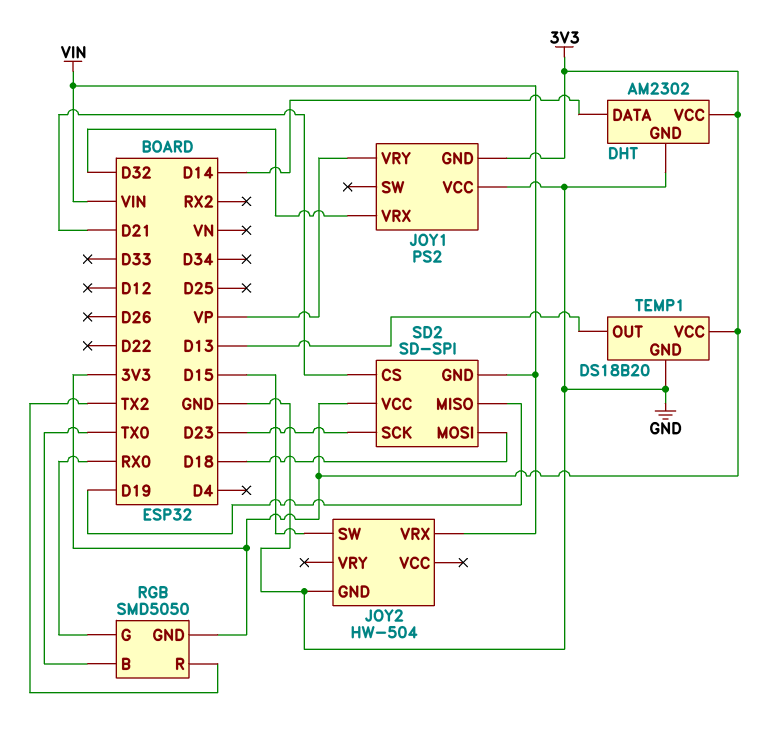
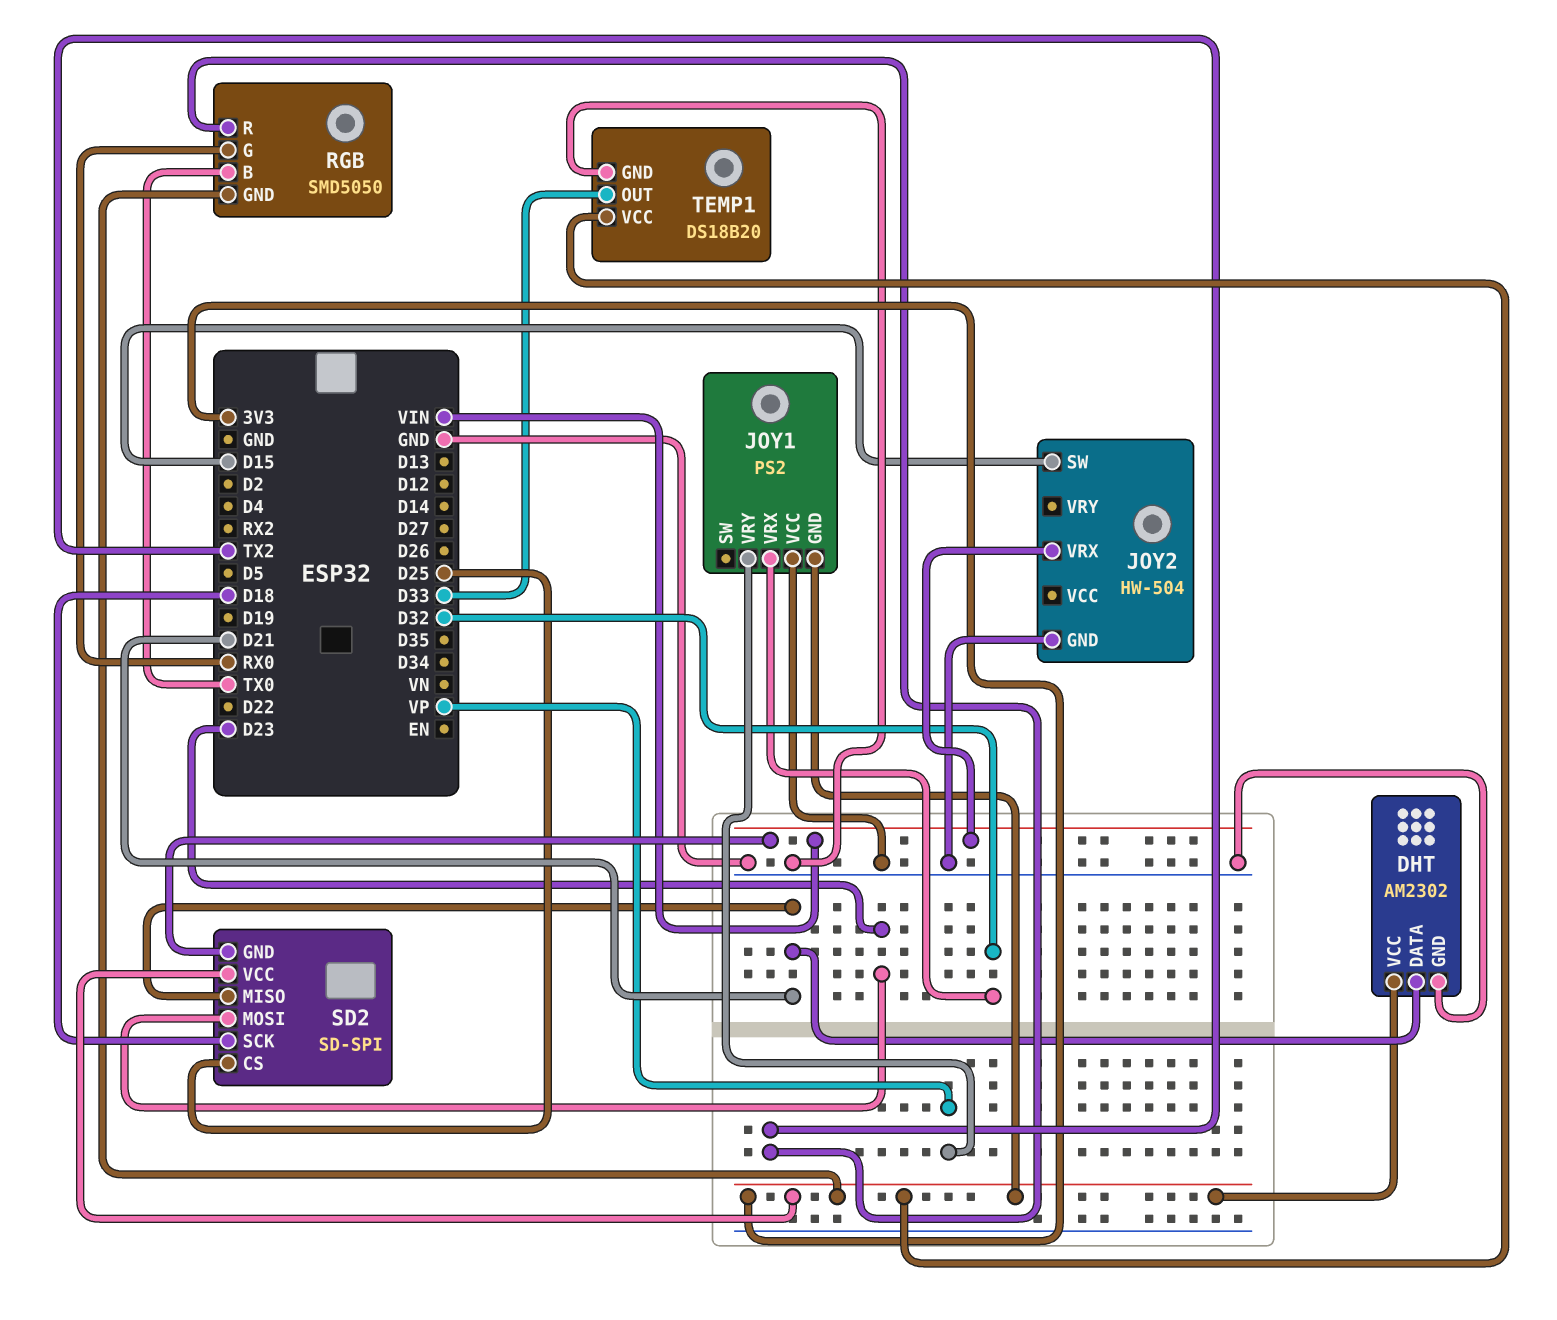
DHT pin DATA: D14 -> D21
SD2 pin CS: D21 -> D25
SD2 pin MISO: D19 -> D21
SD2 pin MOSI: D18 -> D23
SD2 pin SCK: D23 -> D18
TEMP1 pin OUT: D13 -> D33

